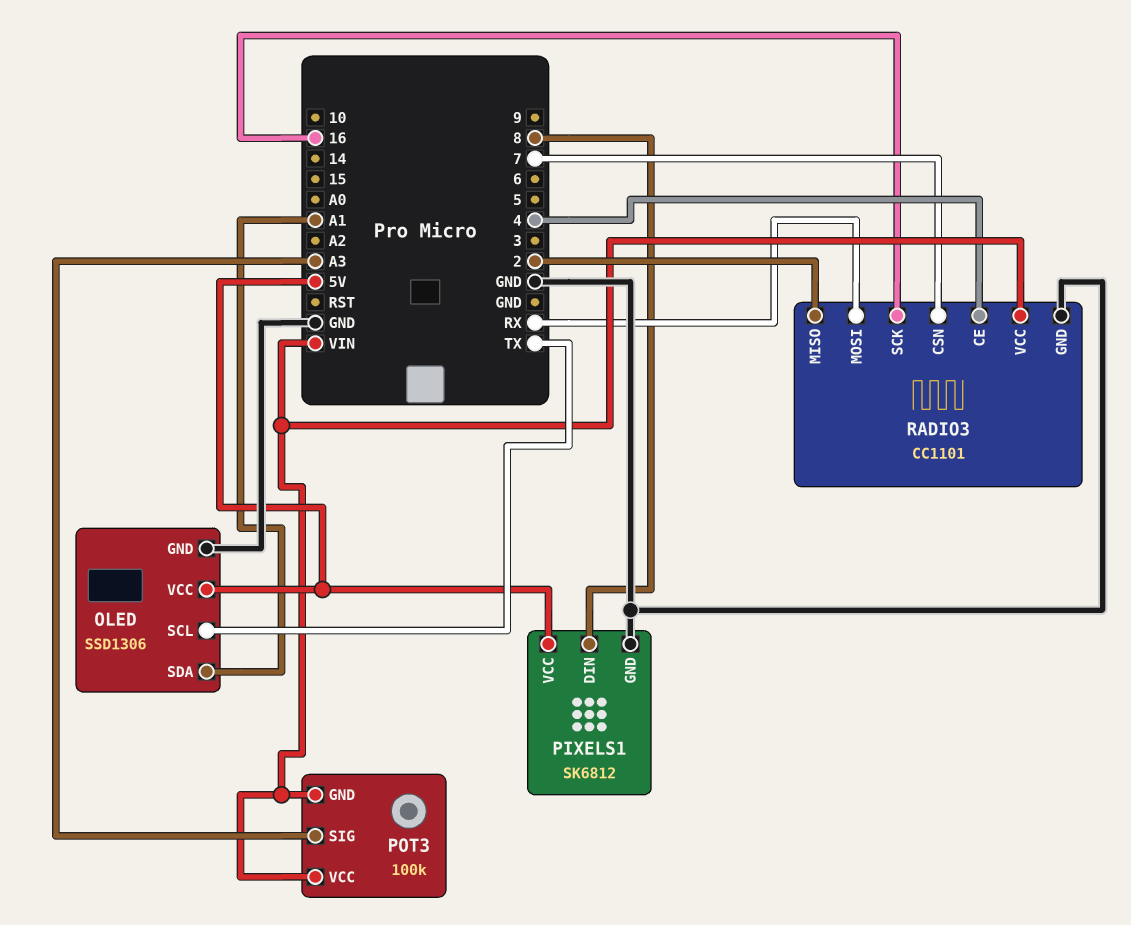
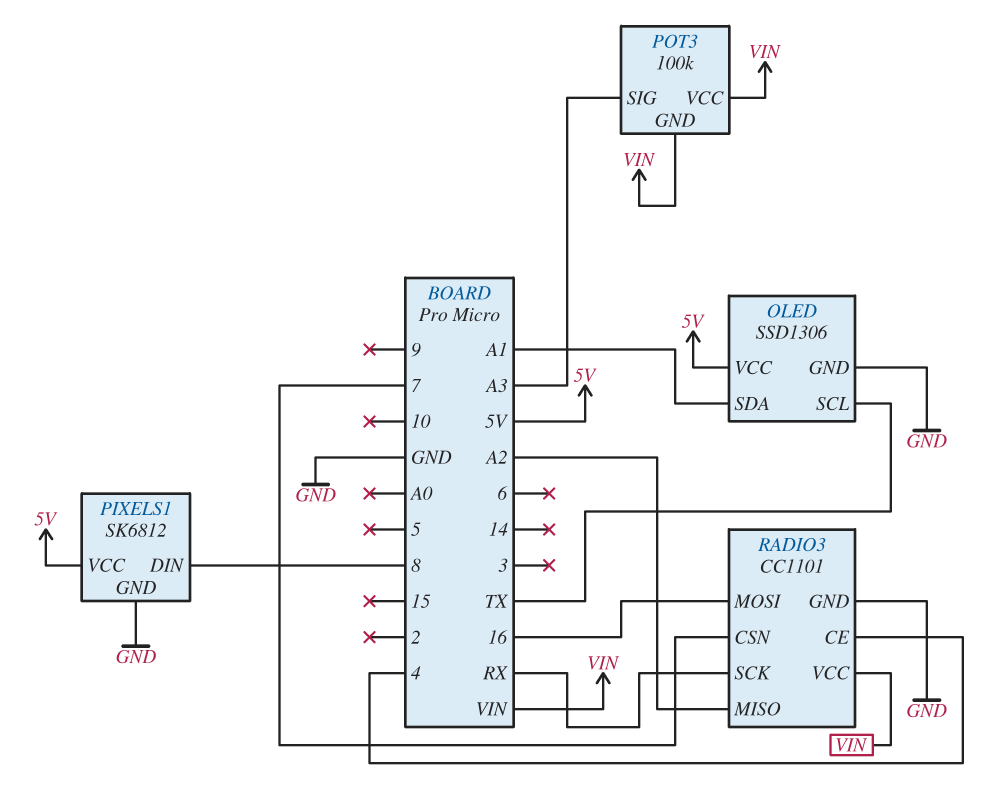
RADIO3 pin MISO: 2 -> A2
RADIO3 pin MOSI: RX -> 16
RADIO3 pin SCK: 16 -> RX

